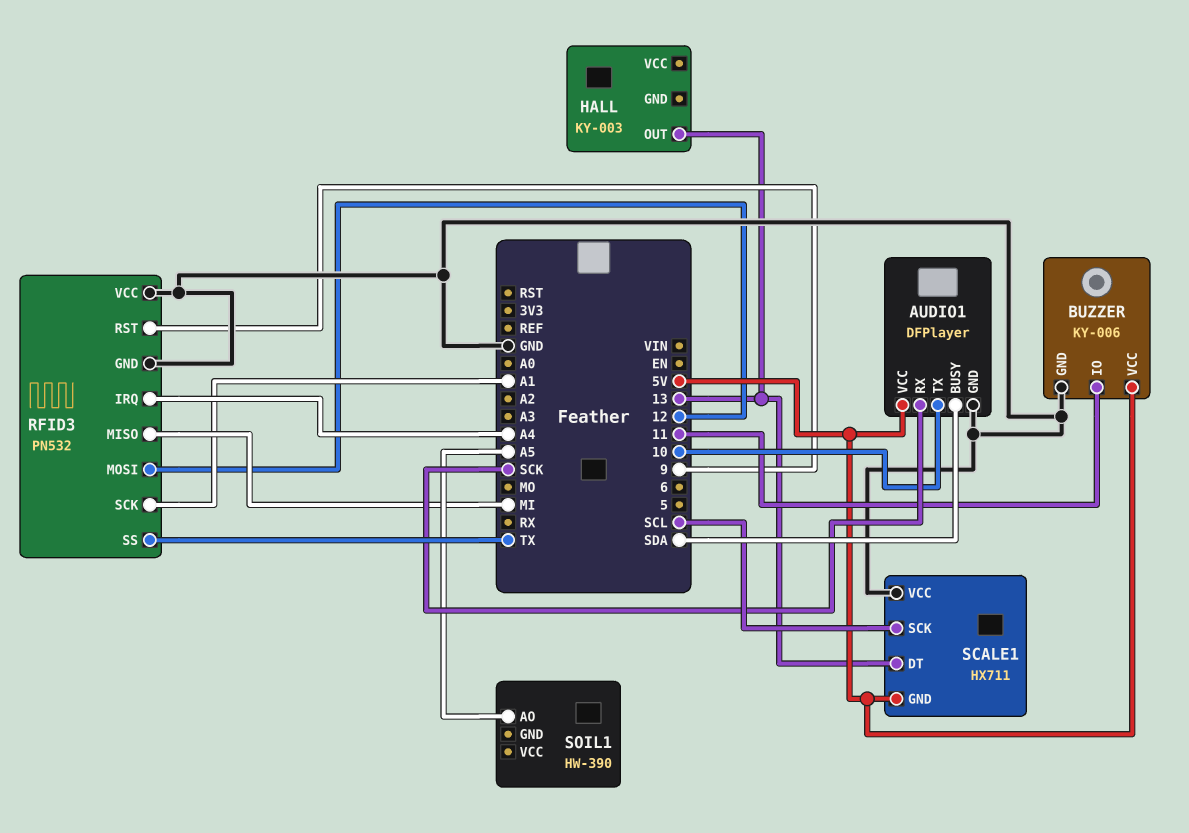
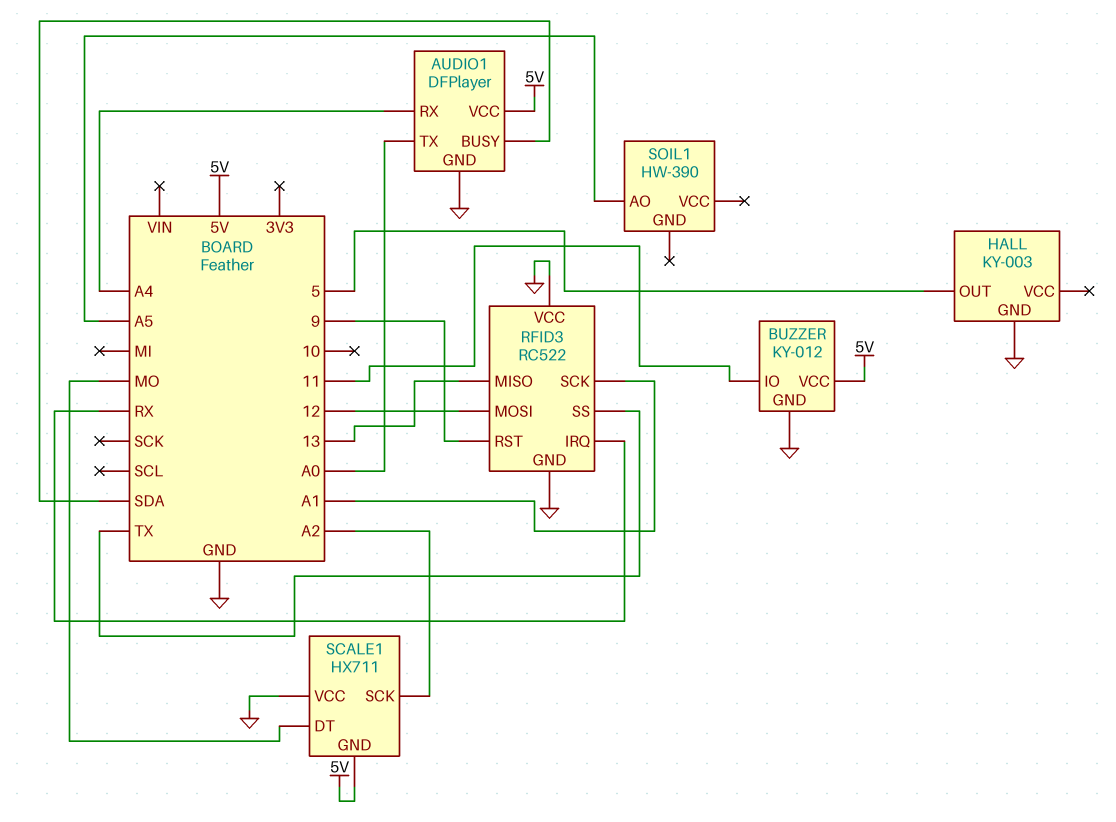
AUDIO1 pin RX: SCK -> A4
AUDIO1 pin TX: 10 -> A0
BUZZER: KY-006 -> KY-012
HALL pin GND: none -> GND
HALL pin OUT: 13 -> 5
RFID3: PN532 -> RC522
RFID3 pin IRQ: A4 -> RX
RFID3 pin MISO: MI -> 13
SCALE1 pin DT: 13 -> MO
SCALE1 pin SCK: SCL -> A2

